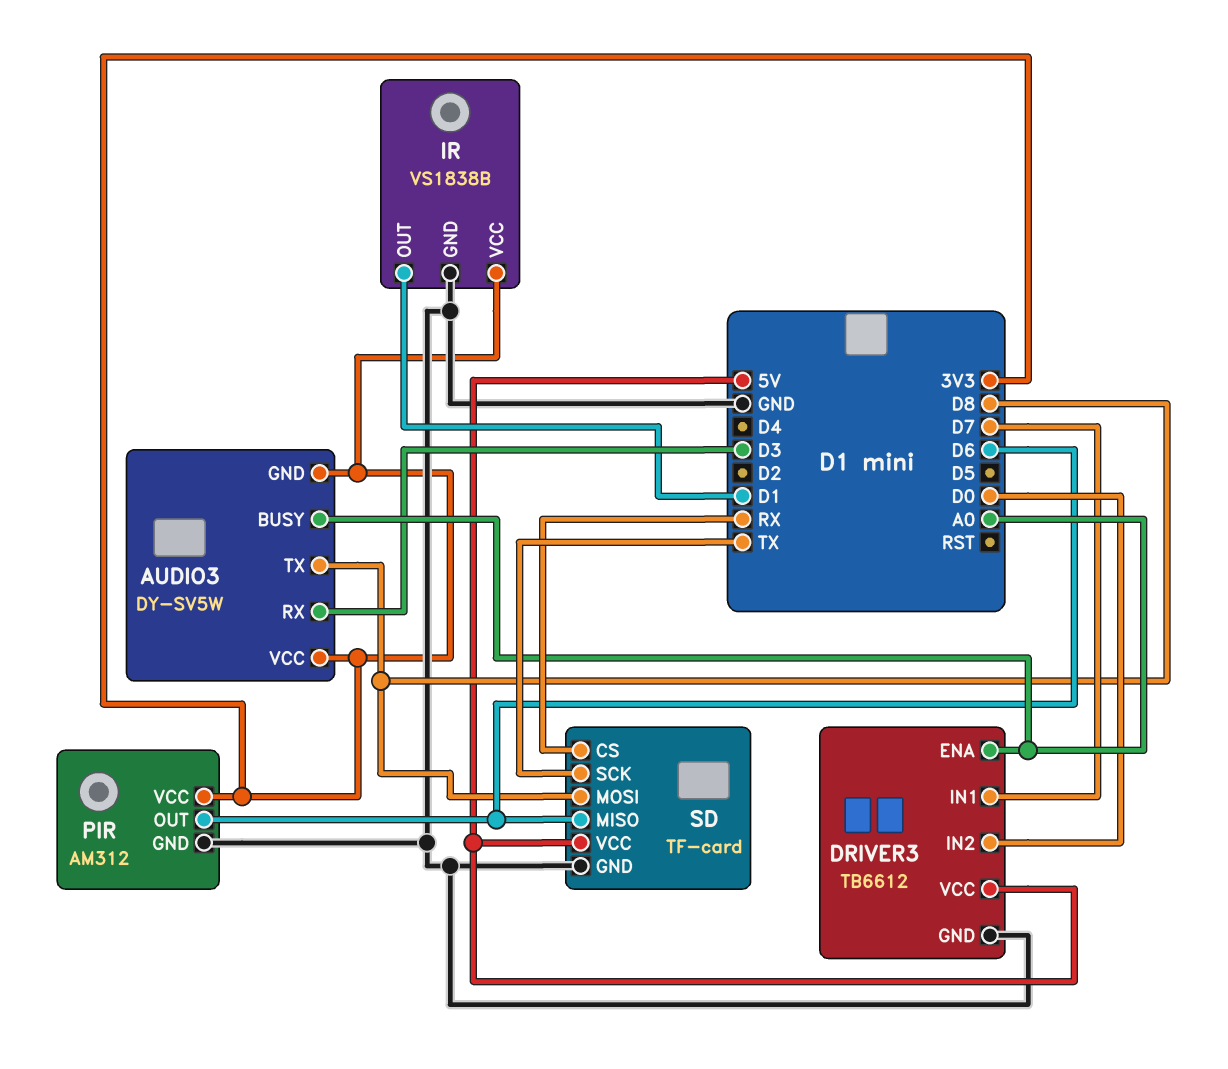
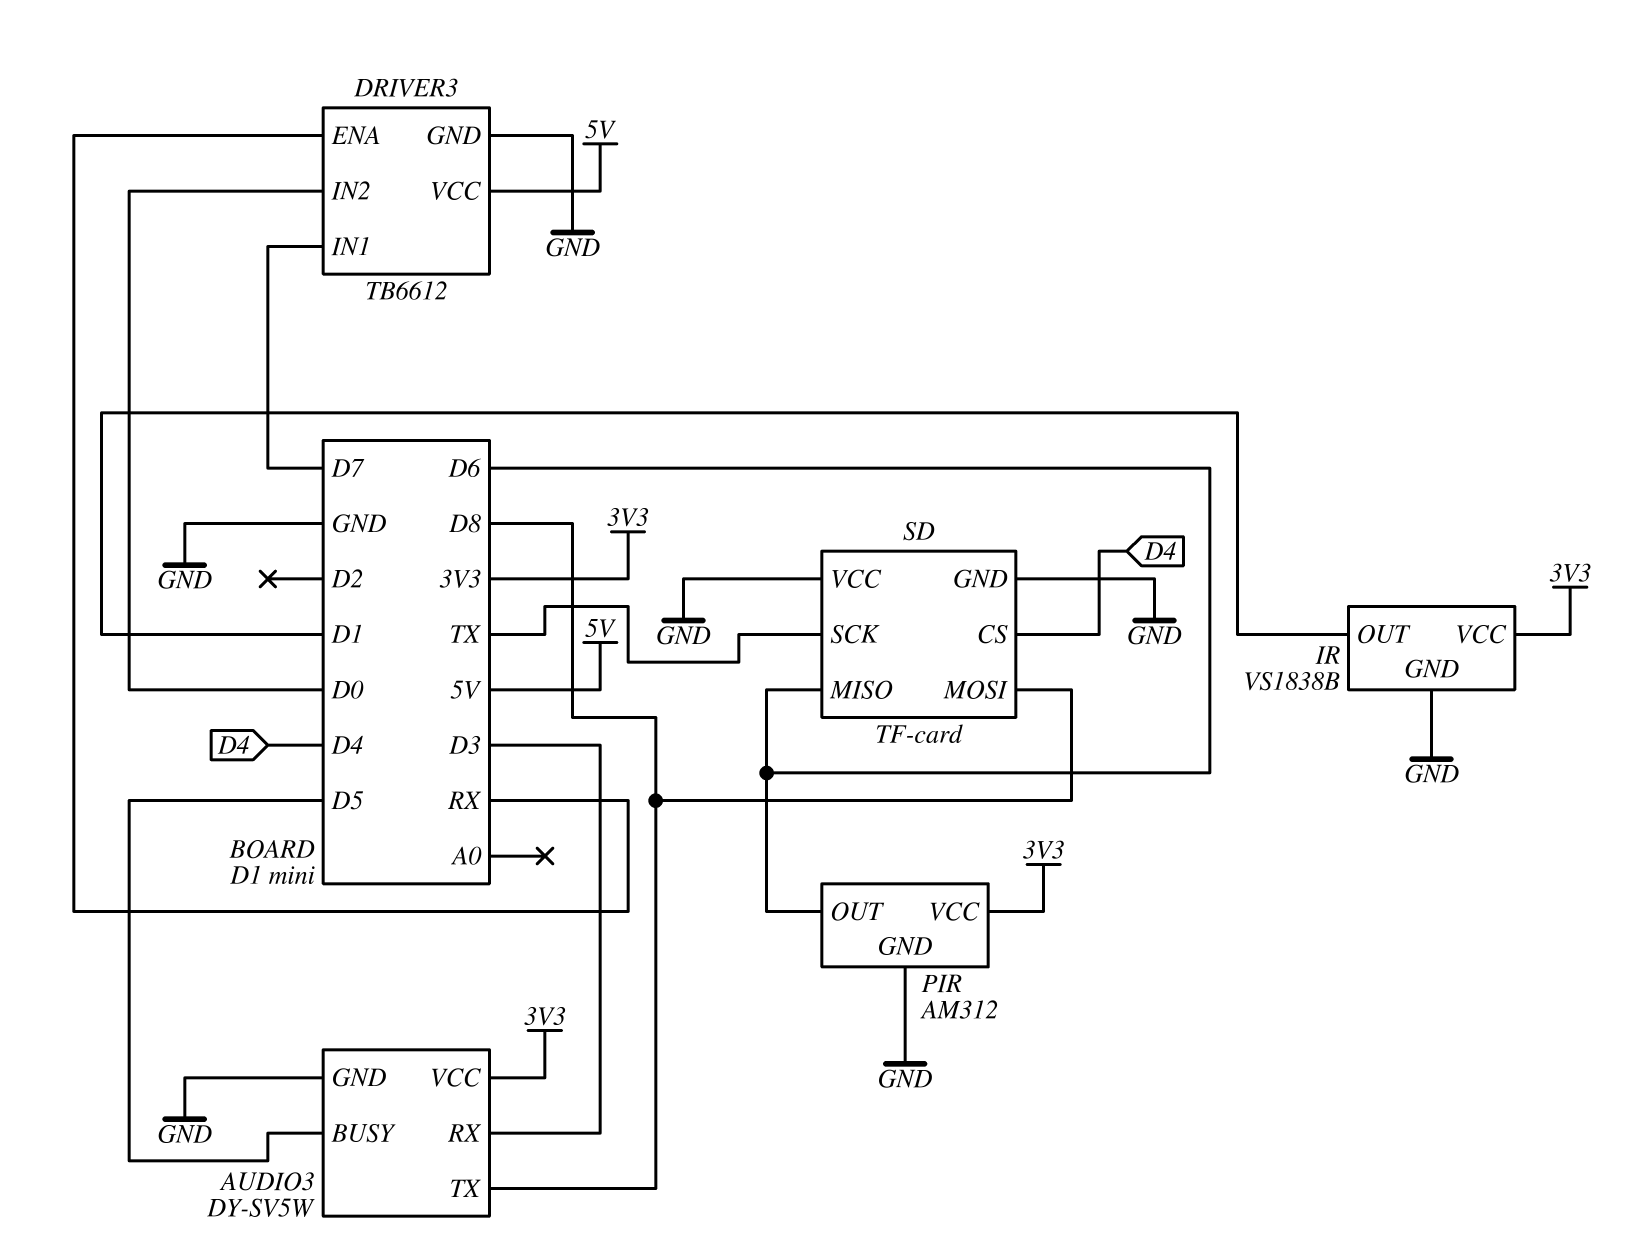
AUDIO3 pin BUSY: A0 -> D5
AUDIO3 pin GND: 3V3 -> GND
DRIVER3 pin ENA: A0 -> RX
SD pin CS: RX -> D4
SD pin VCC: 5V -> GND

